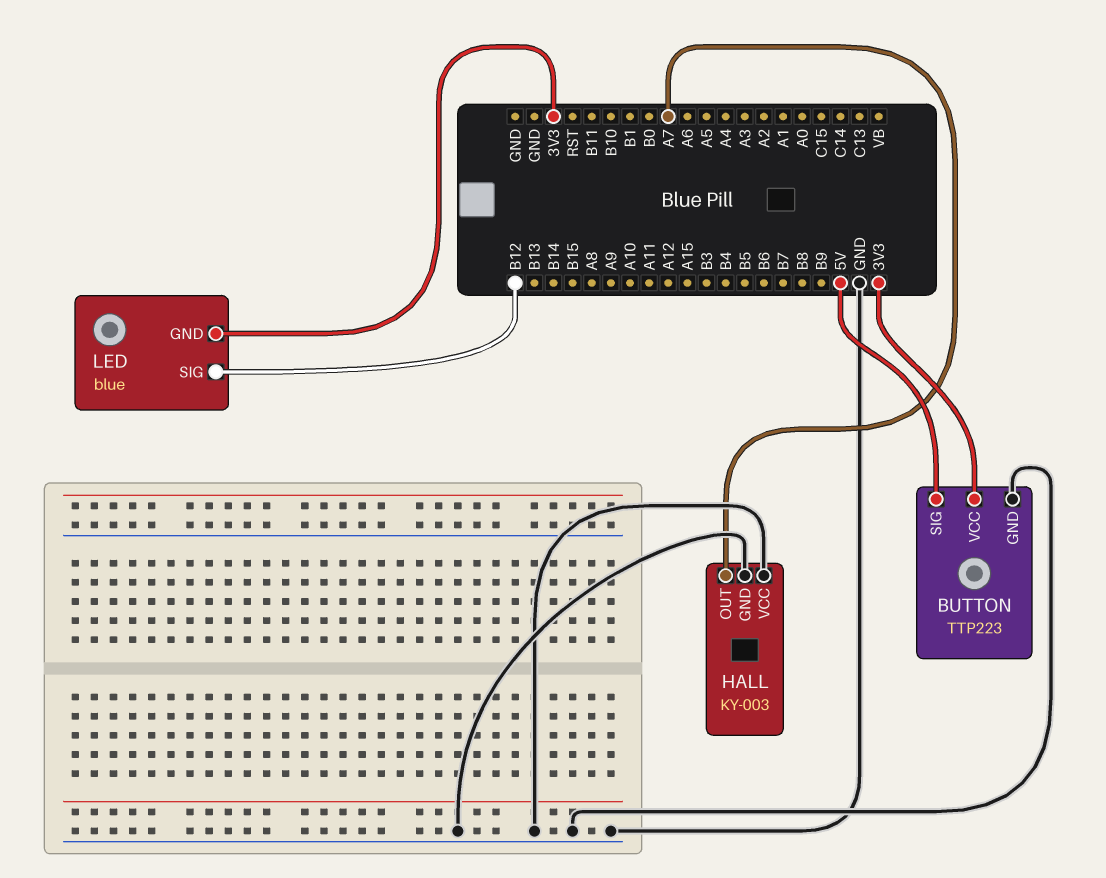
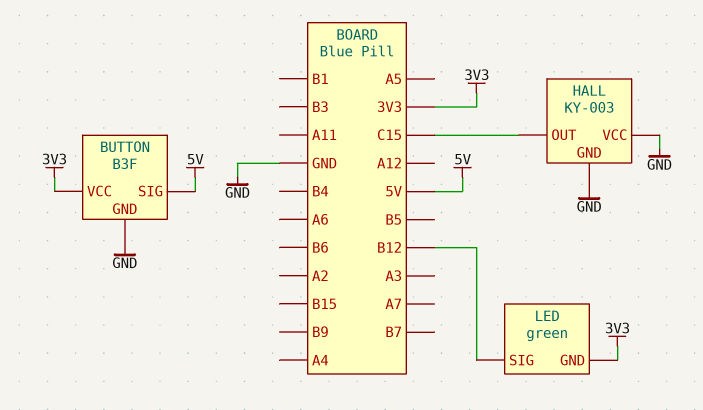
BUTTON: TTP223 -> B3F
HALL pin OUT: A7 -> C15
LED: blue -> green

